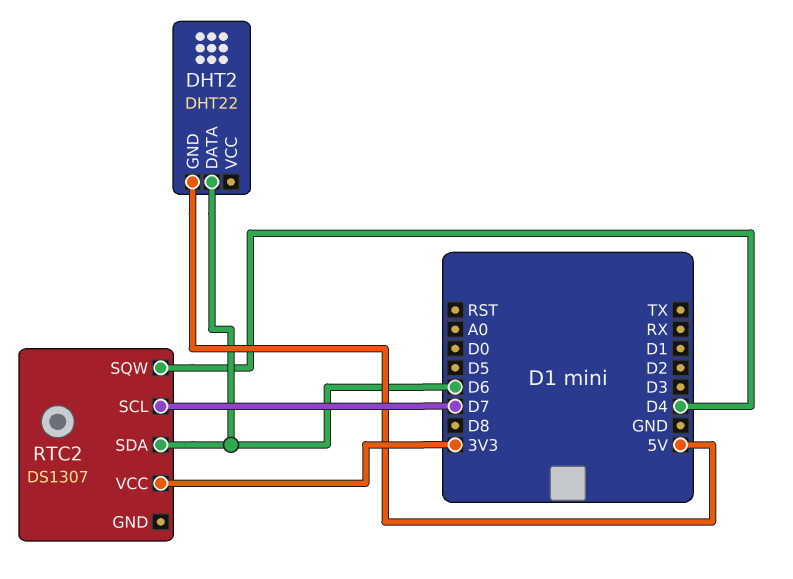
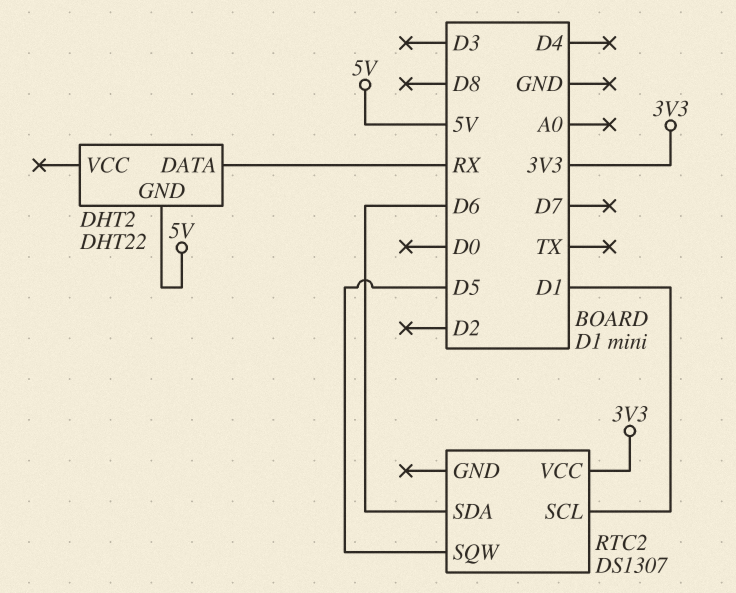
DHT2 pin DATA: D6 -> RX
RTC2 pin SCL: D7 -> D1
RTC2 pin SQW: D4 -> D5

